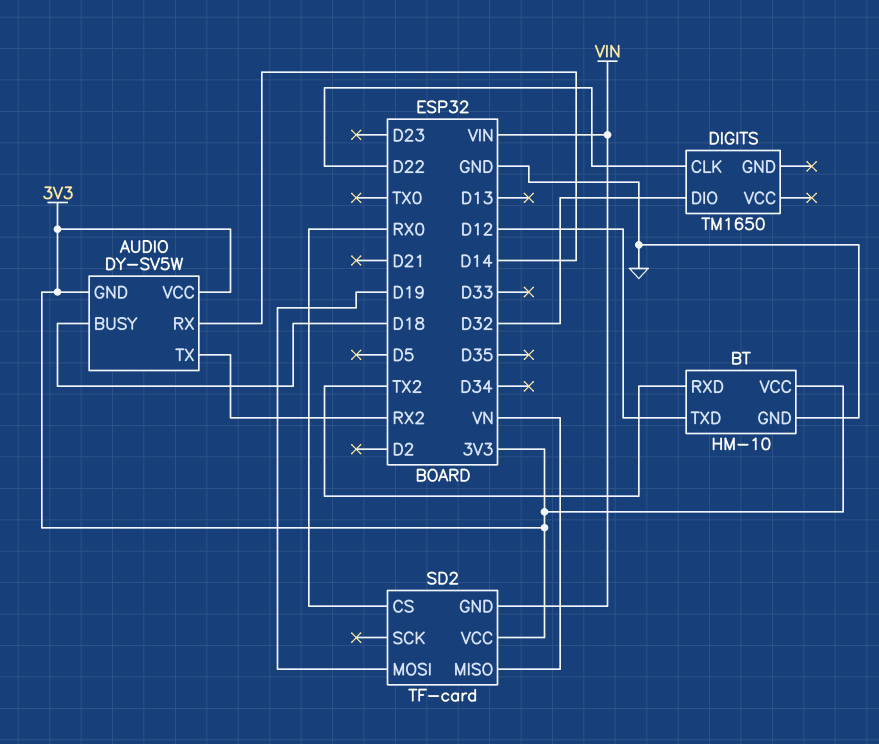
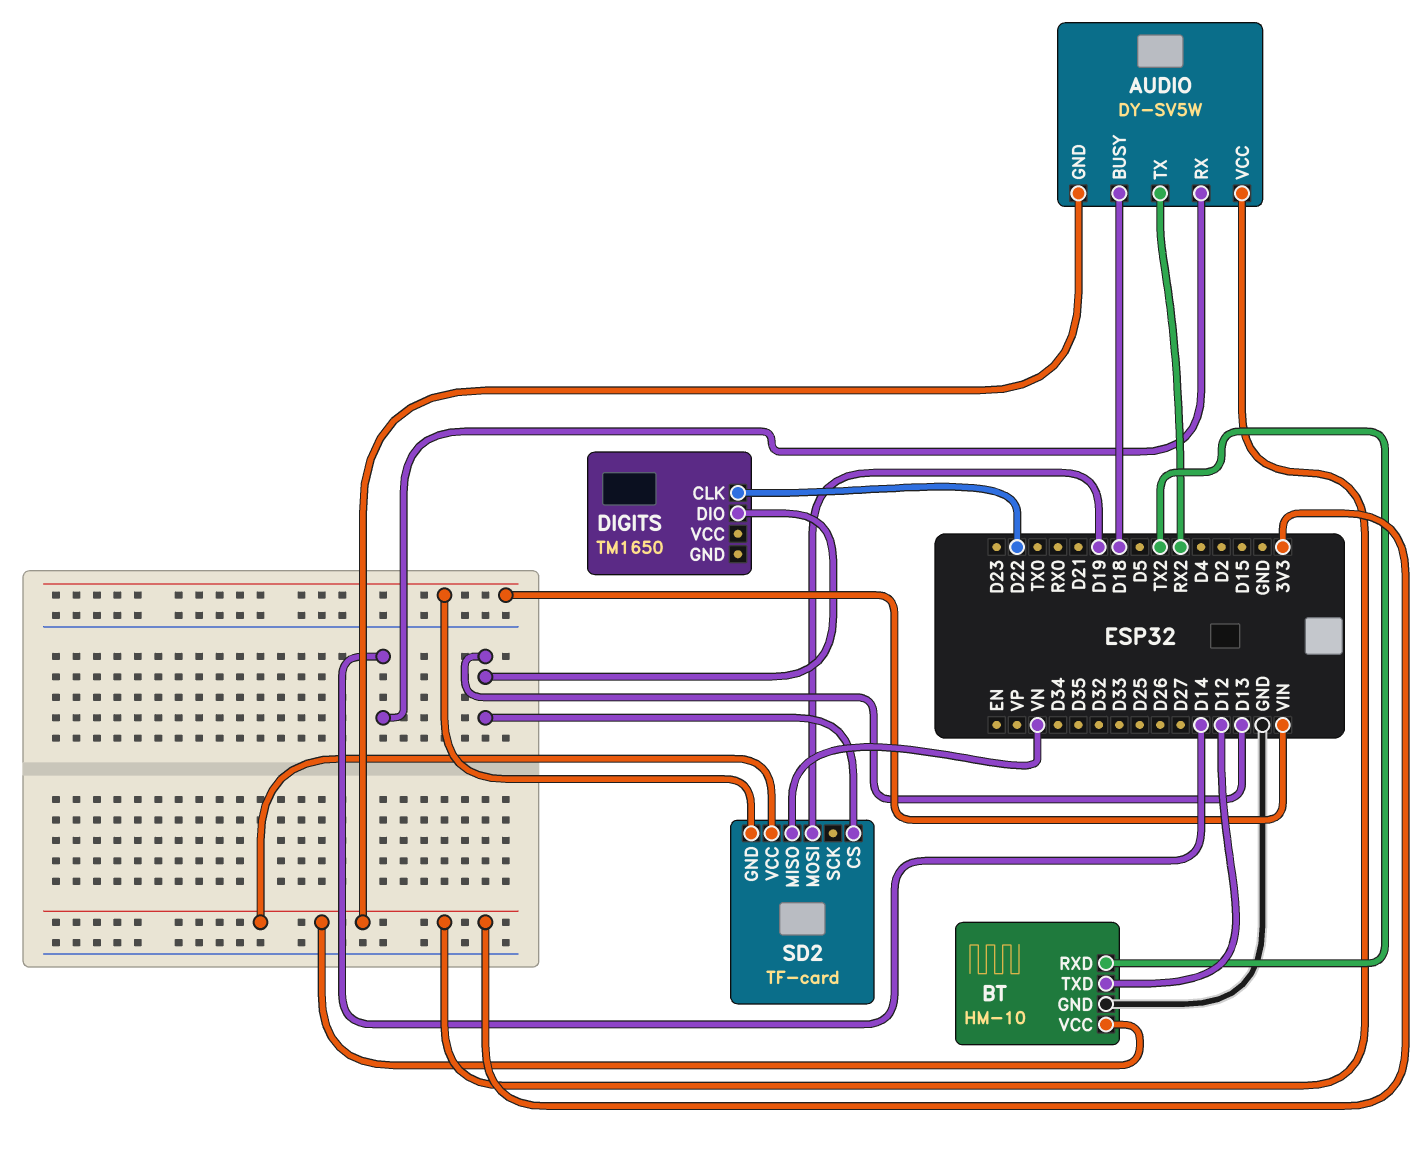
DIGITS pin DIO: D32 -> D13
SD2 pin CS: RX0 -> D13

